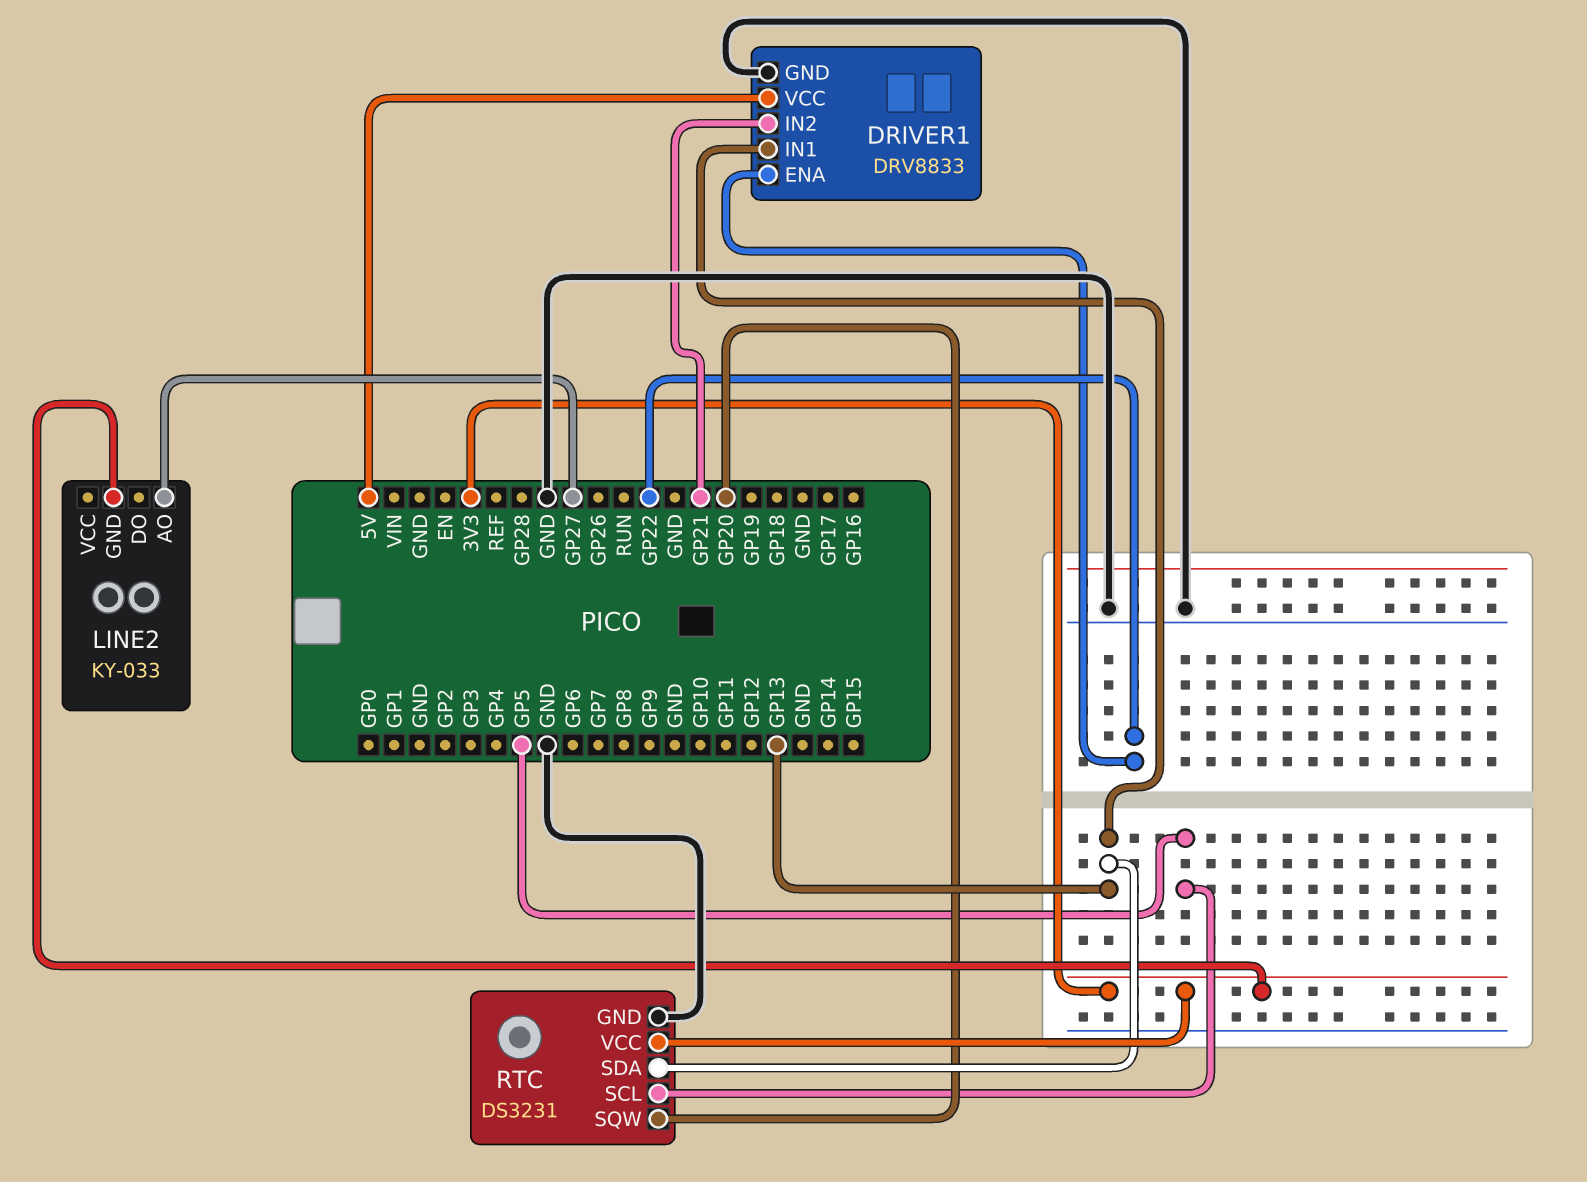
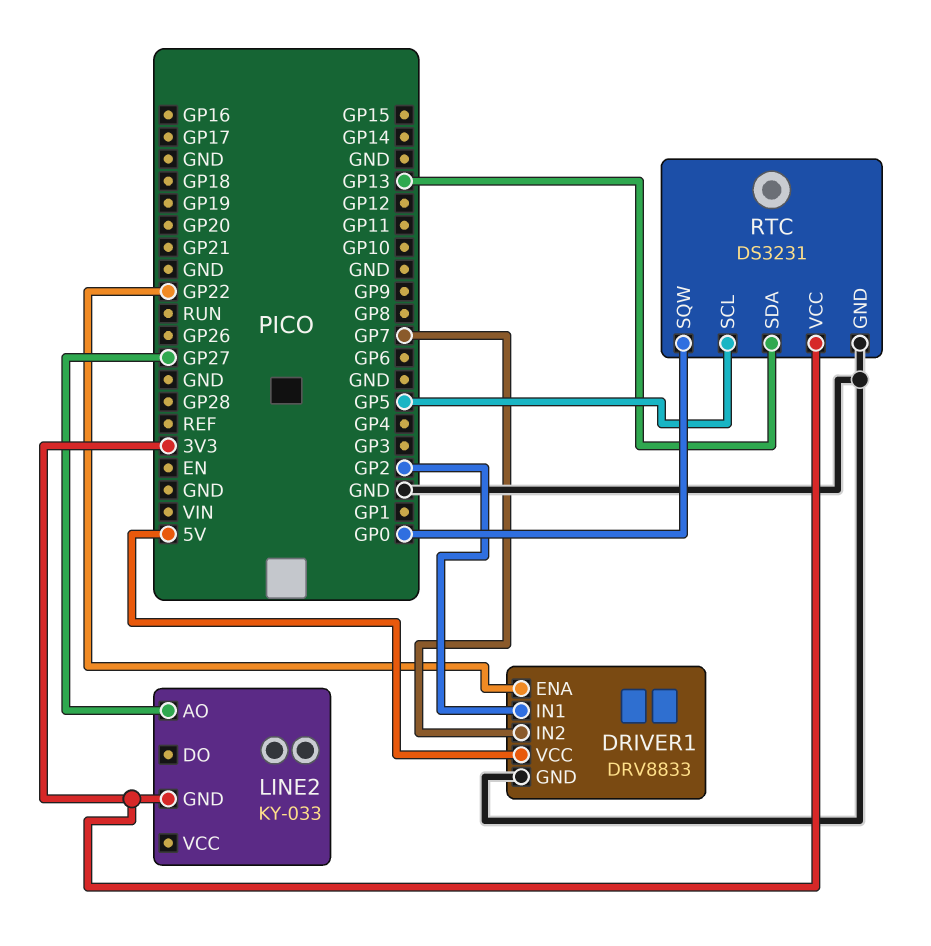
DRIVER1 pin IN1: GP13 -> GP2
DRIVER1 pin IN2: GP21 -> GP7
RTC pin SQW: GP20 -> GP0

